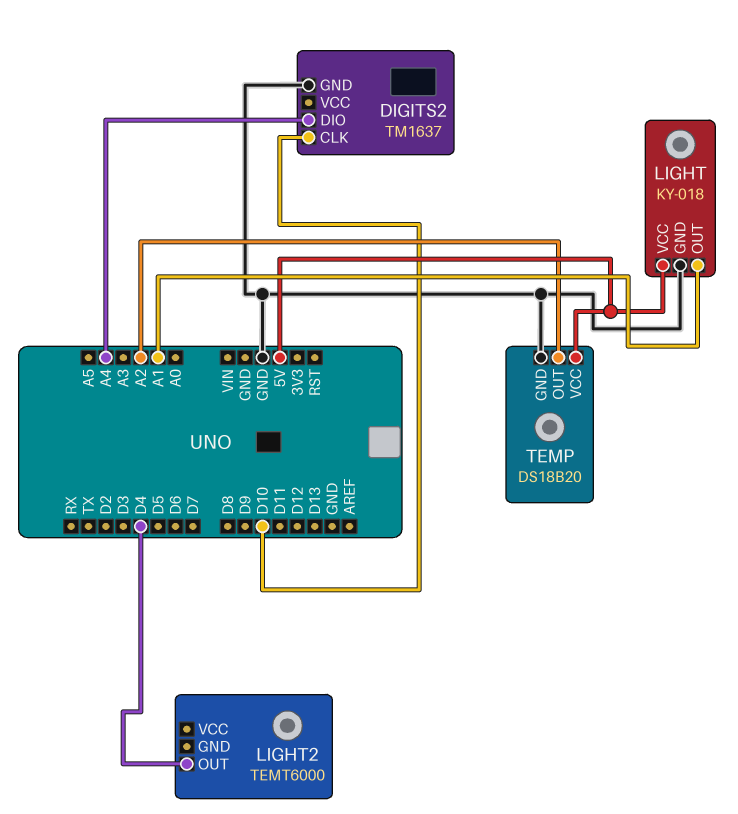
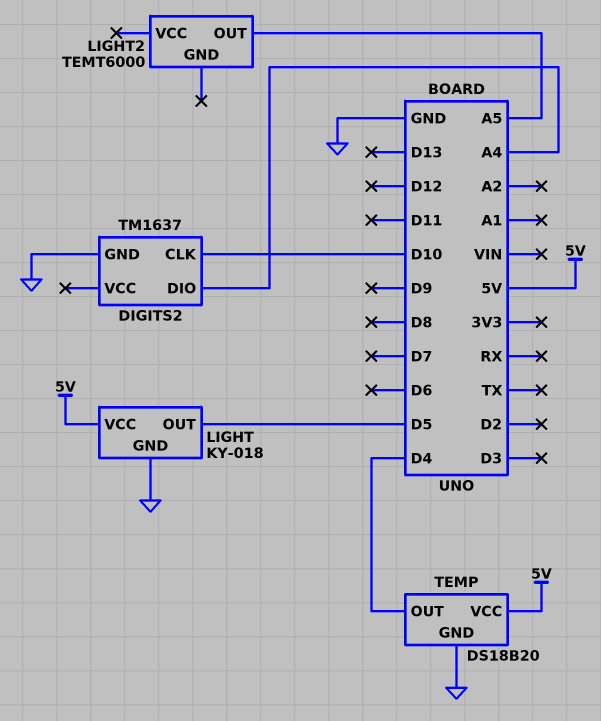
LIGHT pin OUT: A1 -> D5
LIGHT2 pin OUT: D4 -> A5
TEMP pin OUT: A2 -> D4

